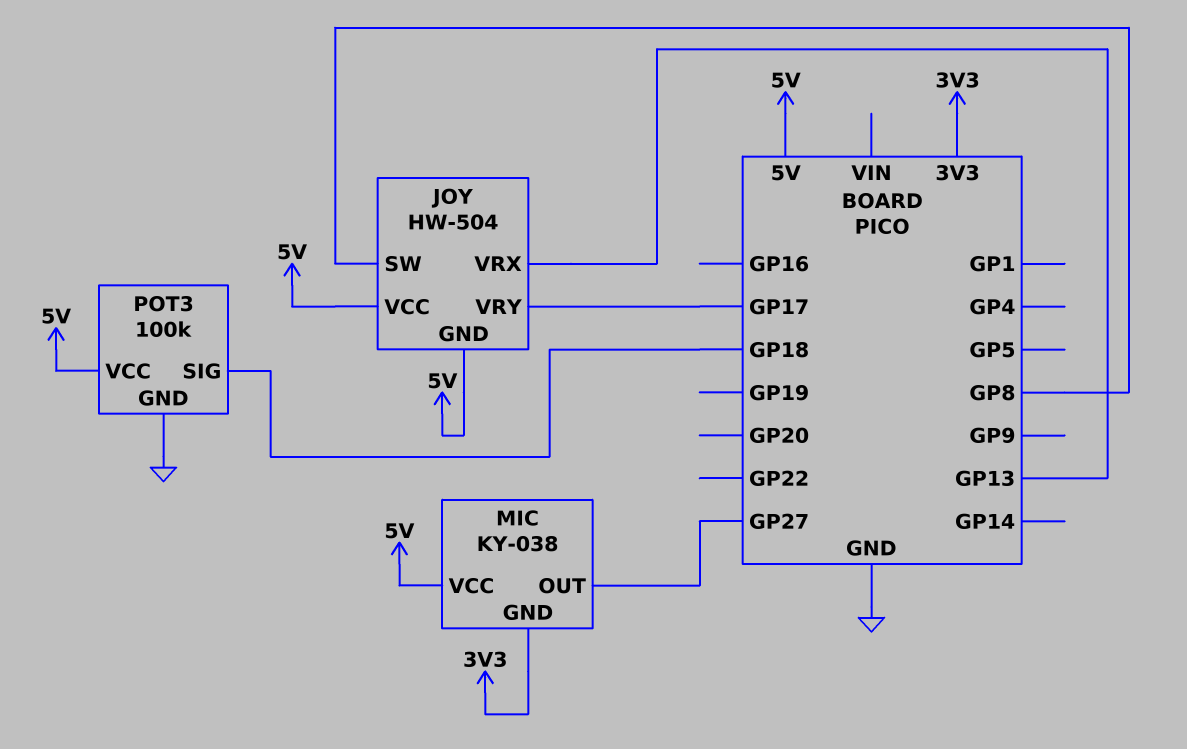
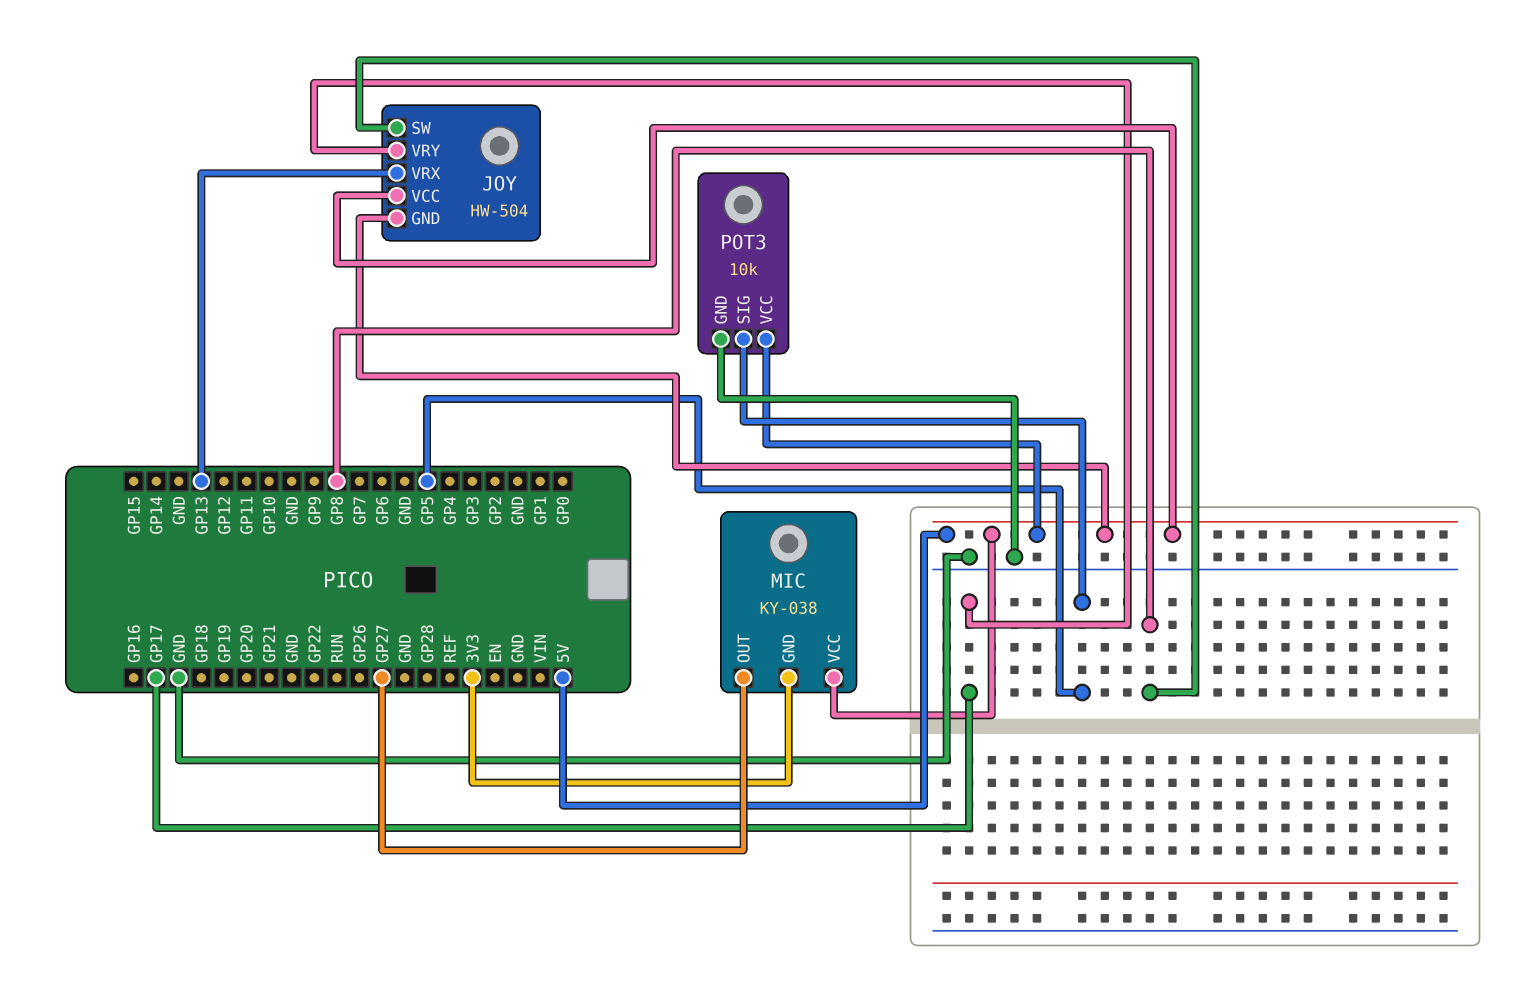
POT3: 100k -> 10k
POT3 pin SIG: GP18 -> GP5

